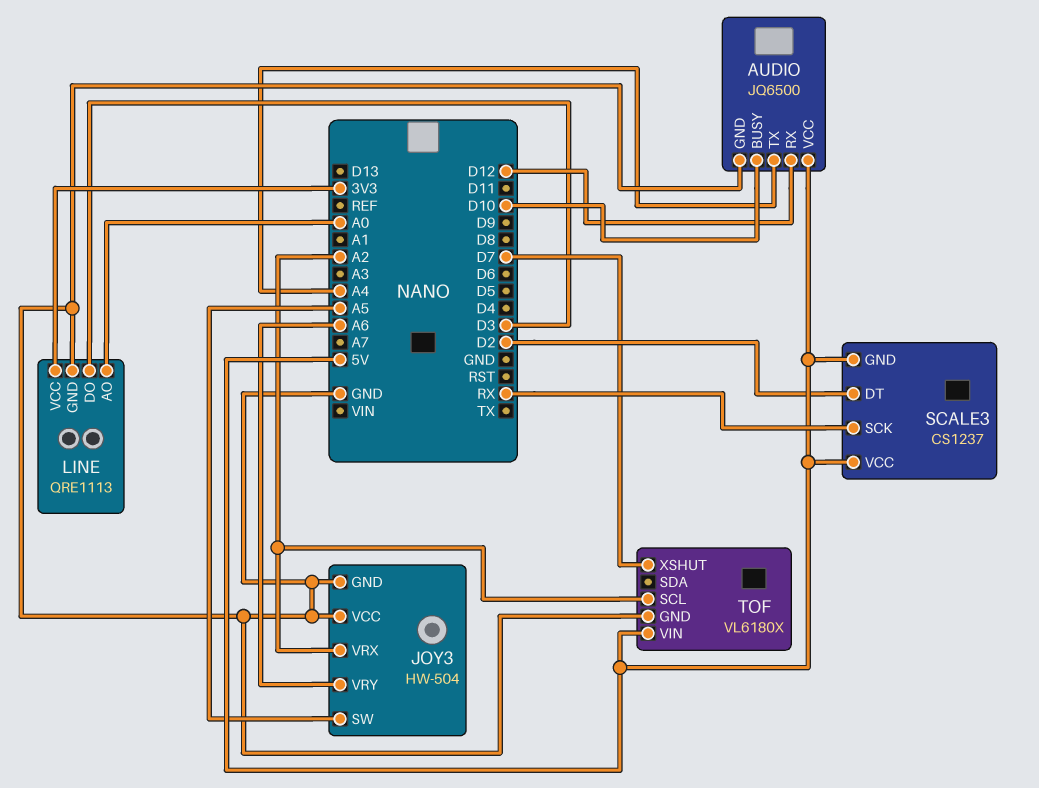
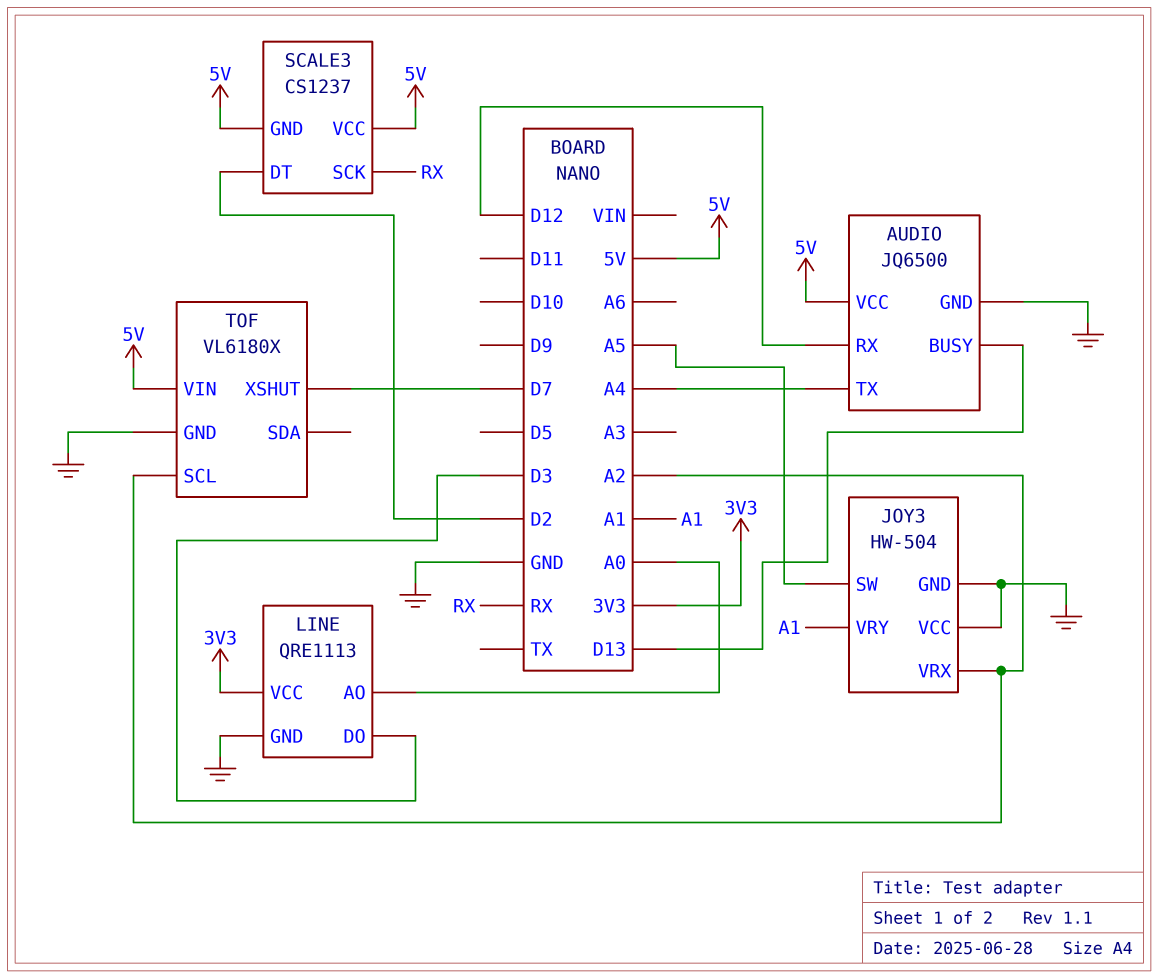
AUDIO pin BUSY: D10 -> D13
JOY3 pin VRY: A6 -> A1

